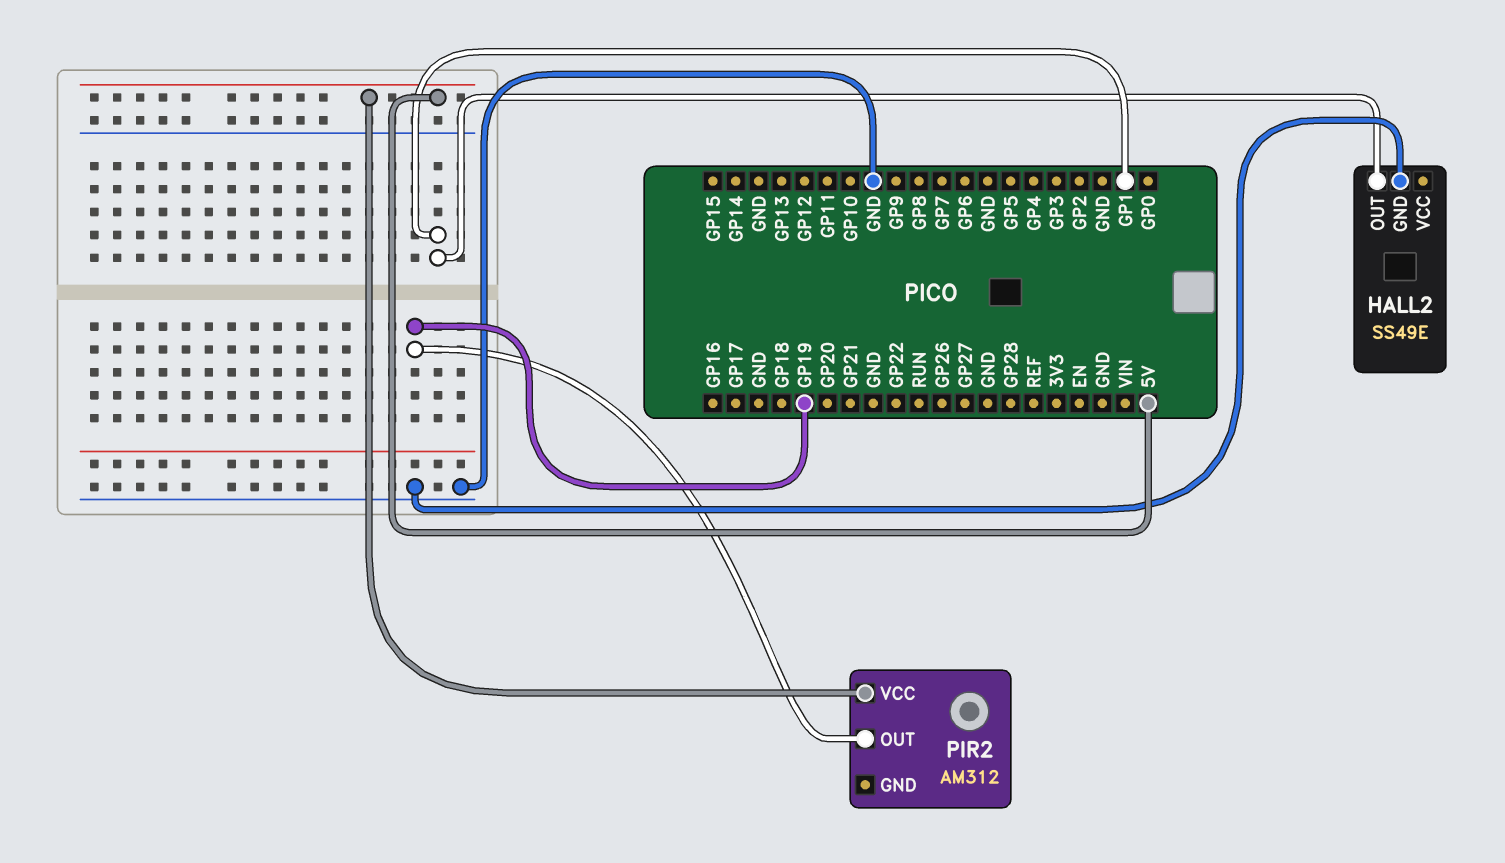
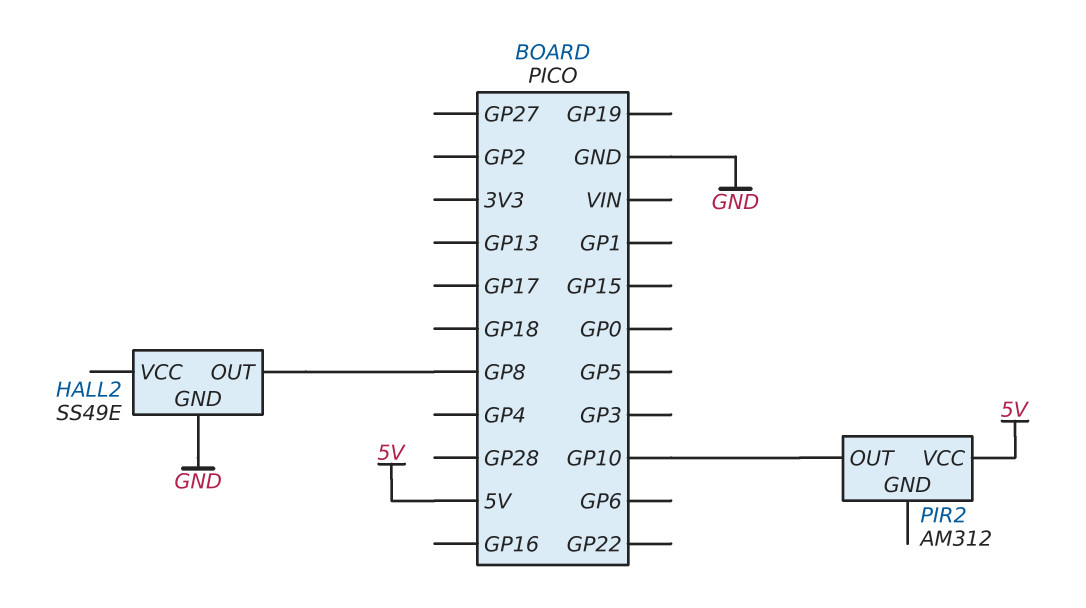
HALL2 pin OUT: GP1 -> GP8
PIR2 pin OUT: GP19 -> GP10

